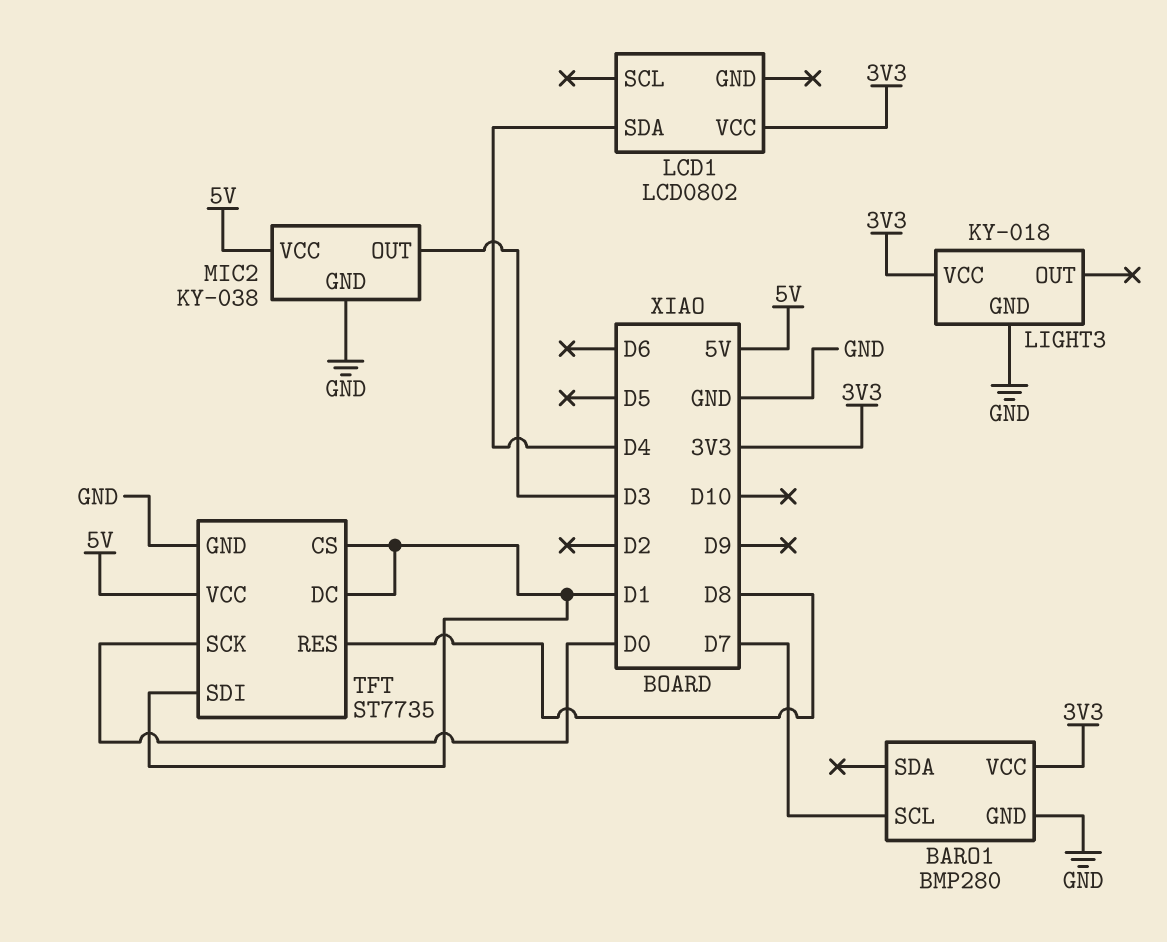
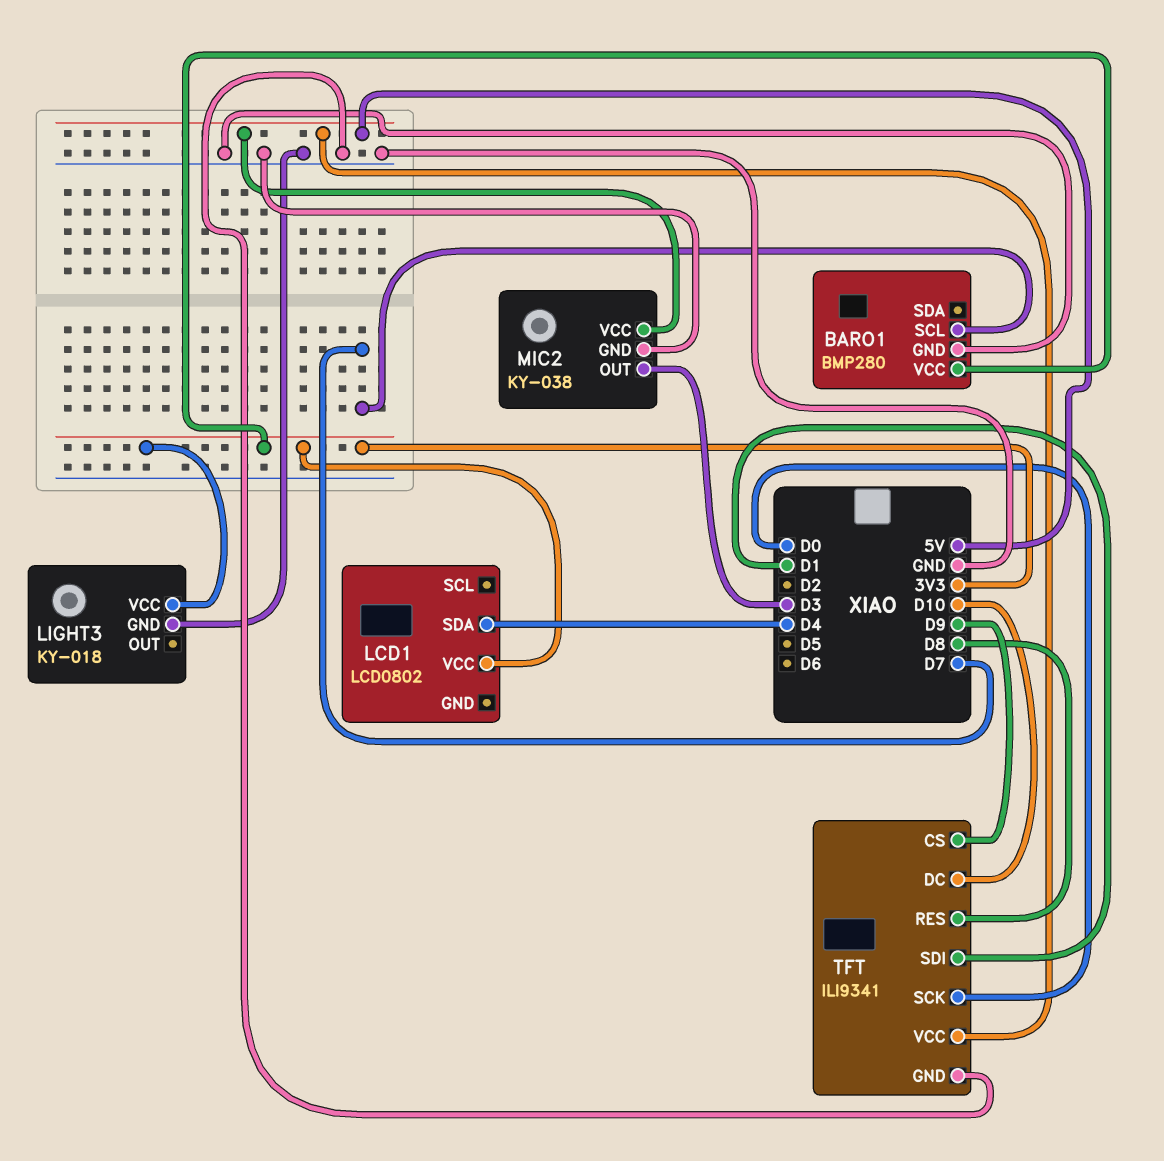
TFT: ST7735 -> ILI9341
TFT pin CS: D1 -> D9
TFT pin DC: D1 -> D10

